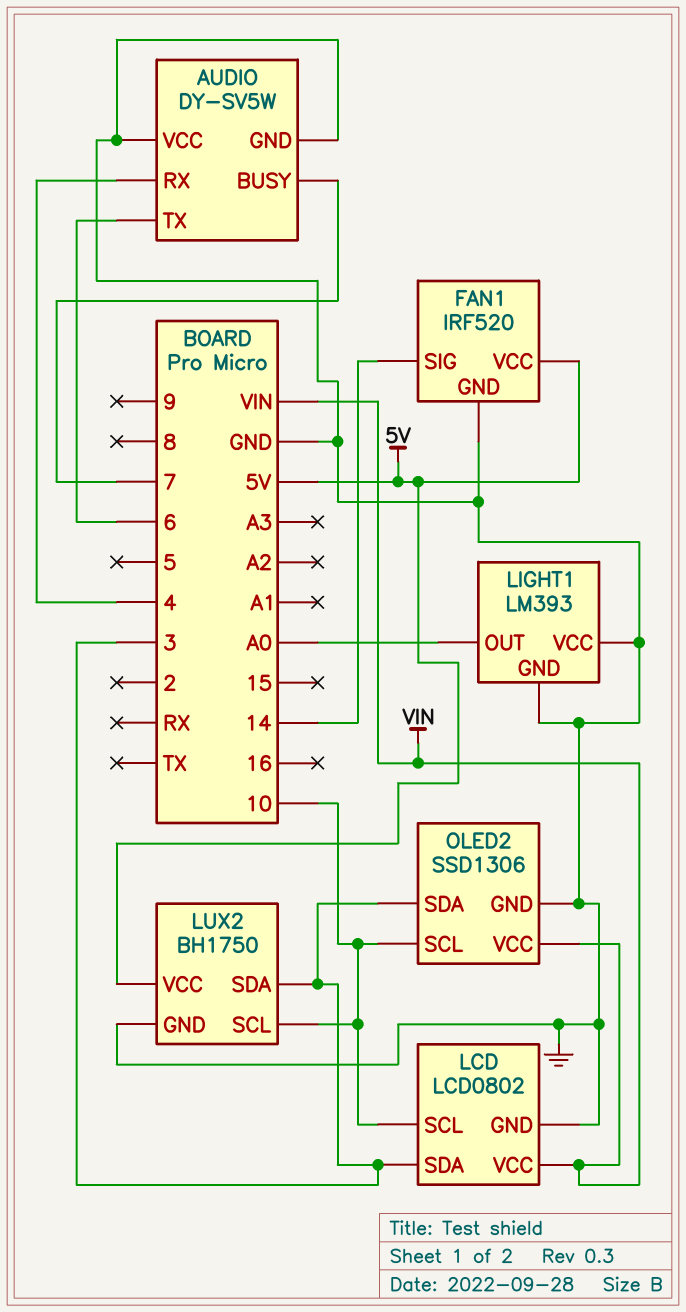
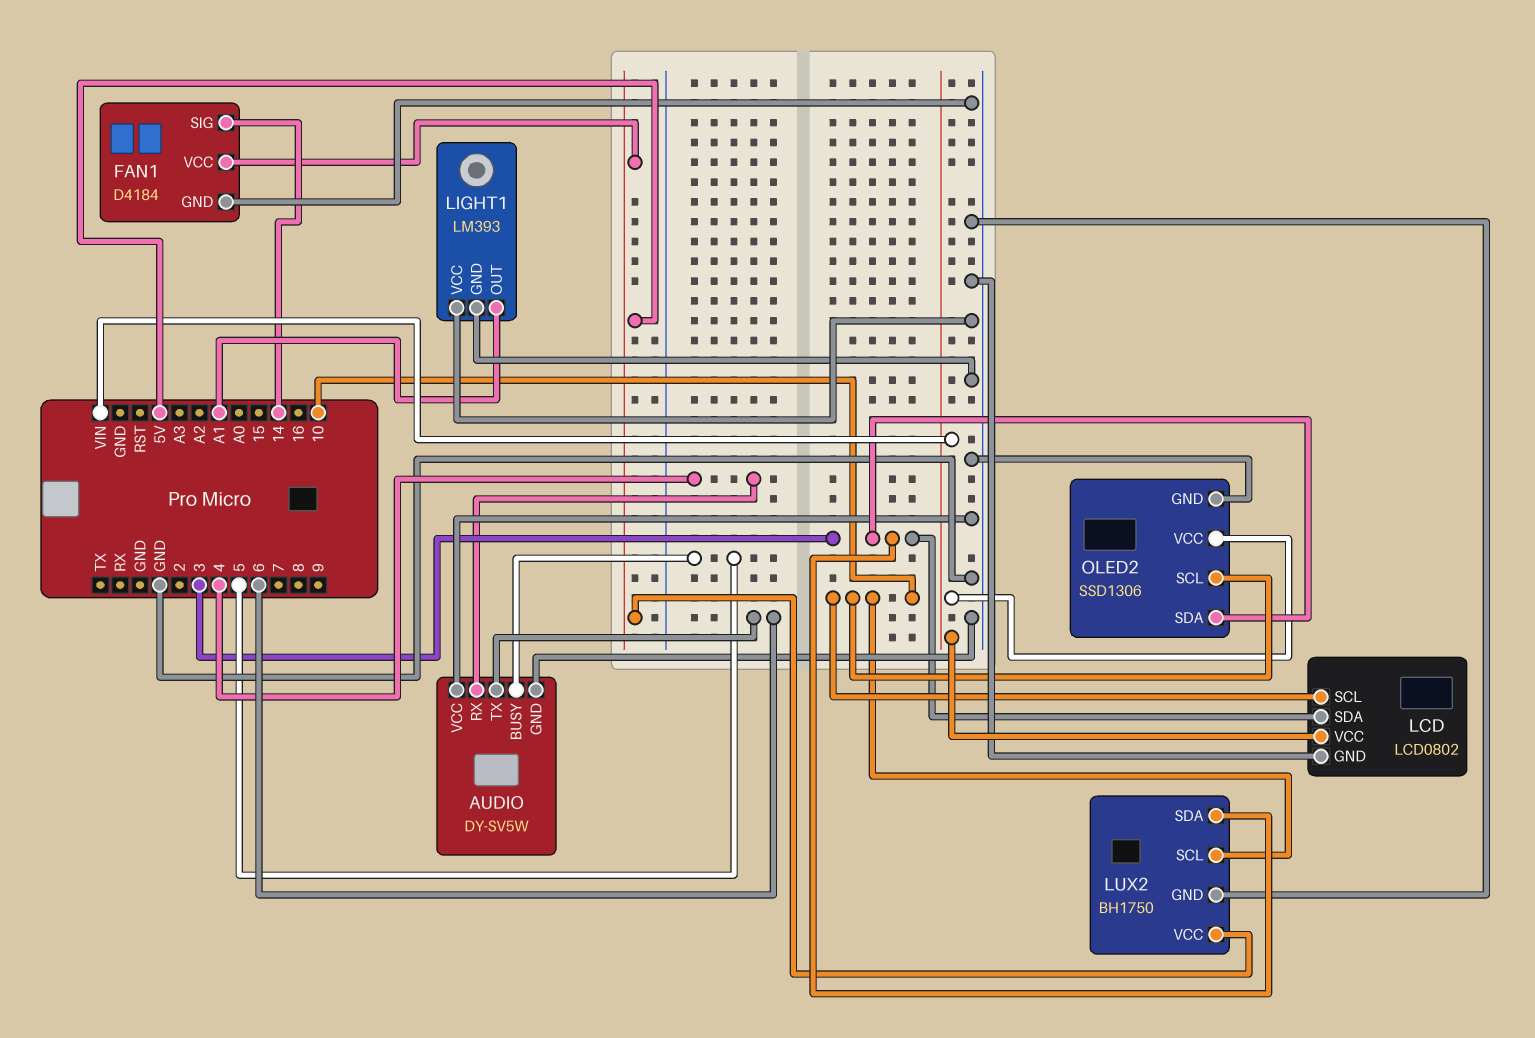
AUDIO pin BUSY: 7 -> 5
FAN1: IRF520 -> D4184
LIGHT1 pin OUT: A0 -> A1

